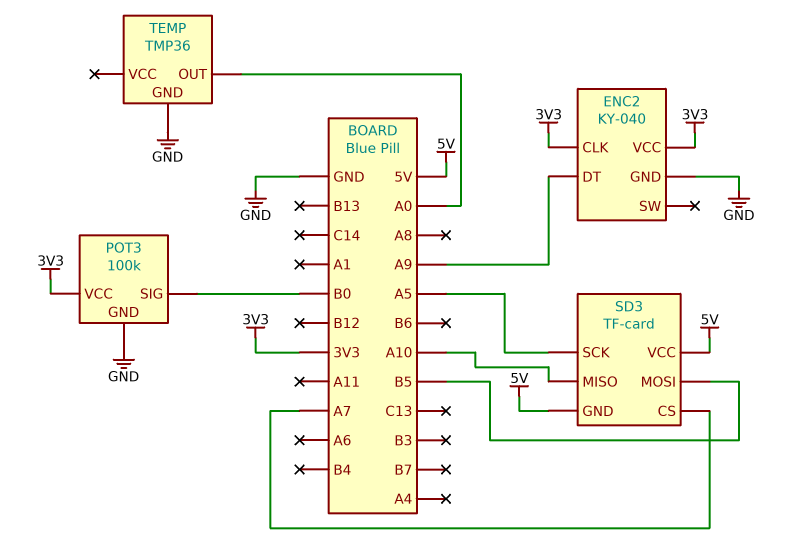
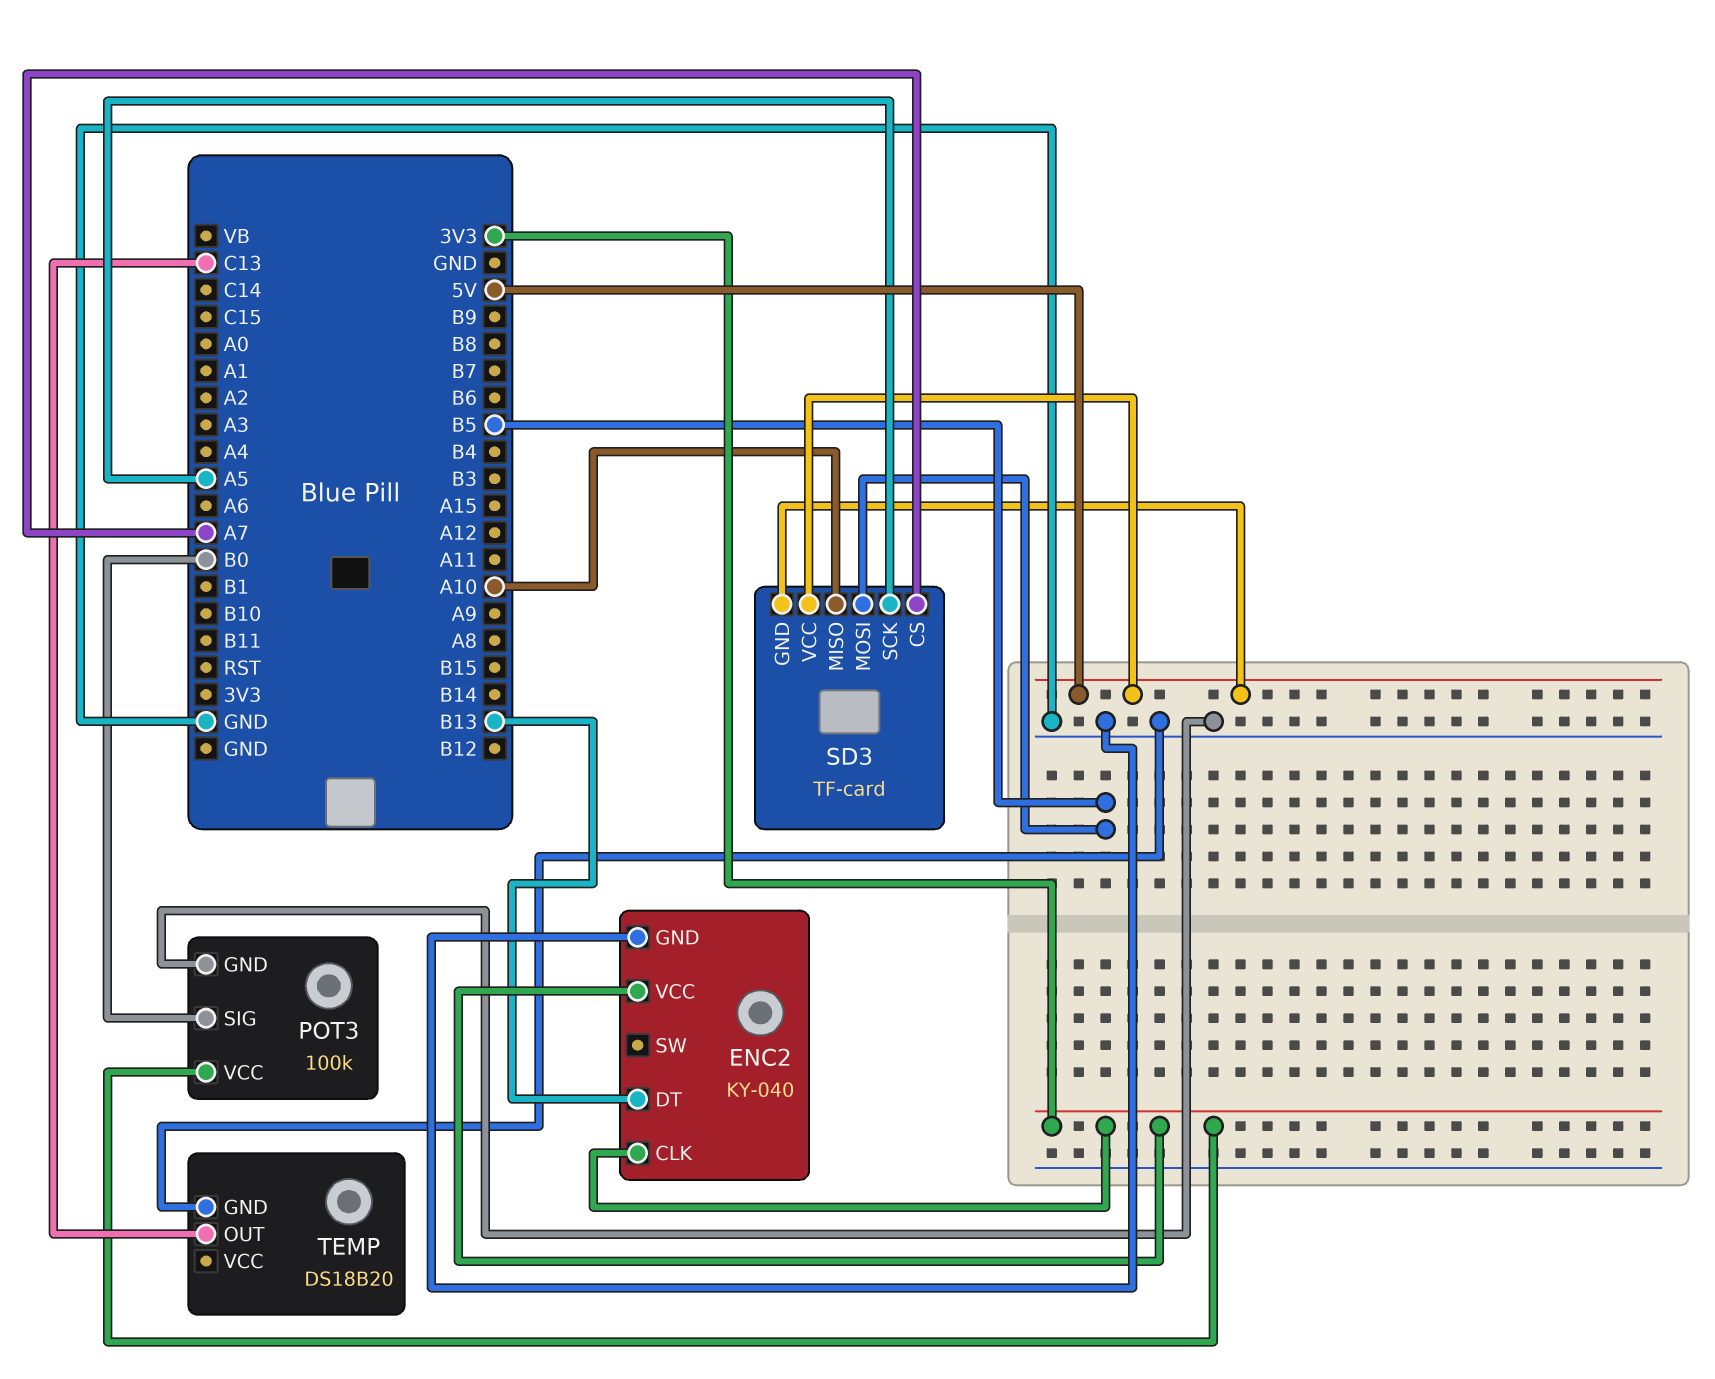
ENC2 pin DT: A9 -> B13
TEMP: TMP36 -> DS18B20
TEMP pin OUT: A0 -> C13

